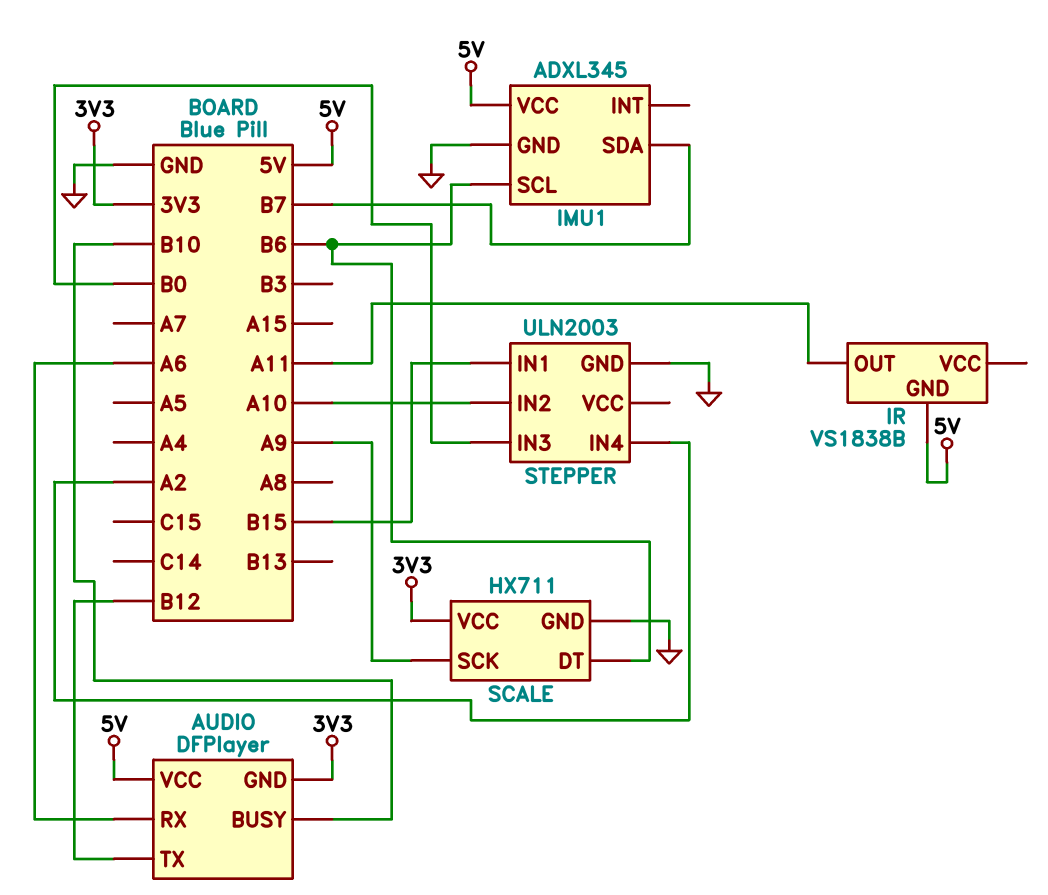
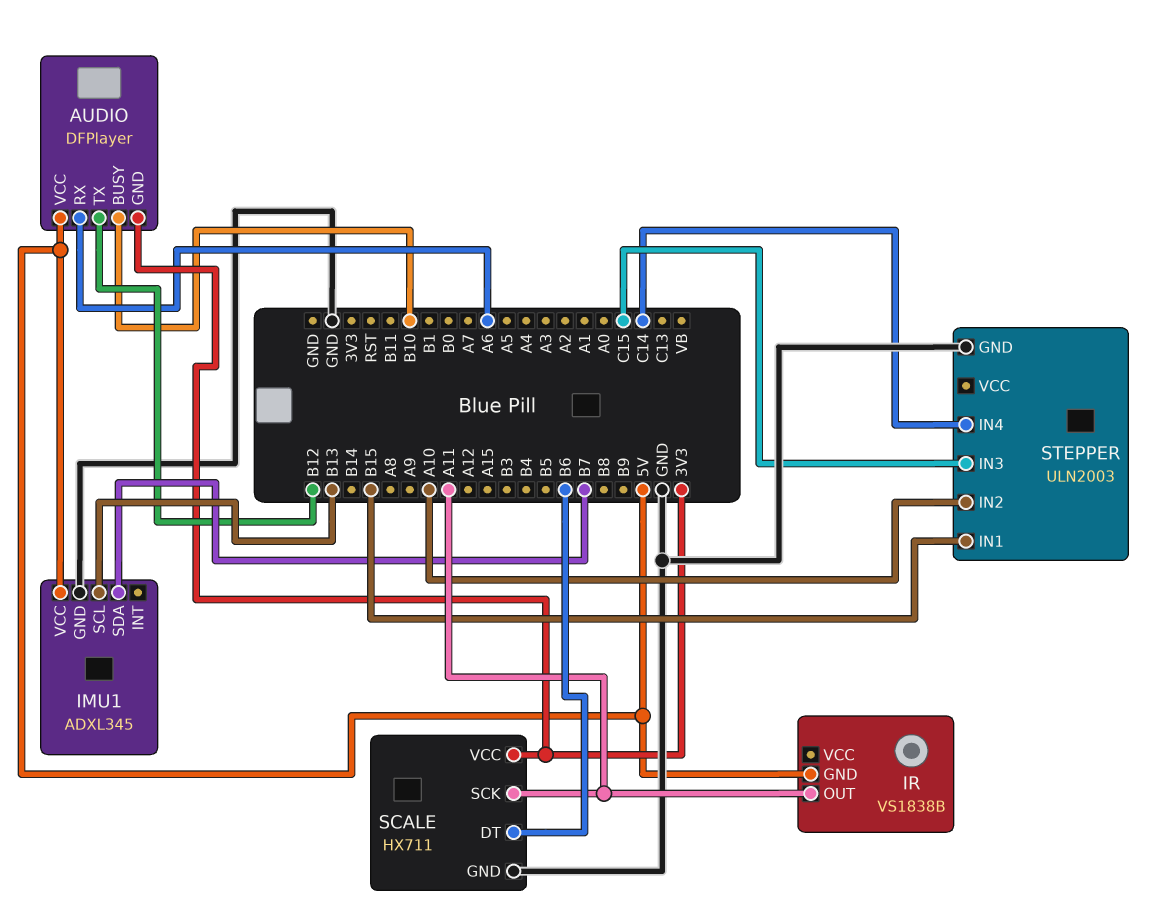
IMU1 pin SCL: B6 -> B13
SCALE pin SCK: A9 -> A11
STEPPER pin IN3: B0 -> C15
STEPPER pin IN4: A2 -> C14

